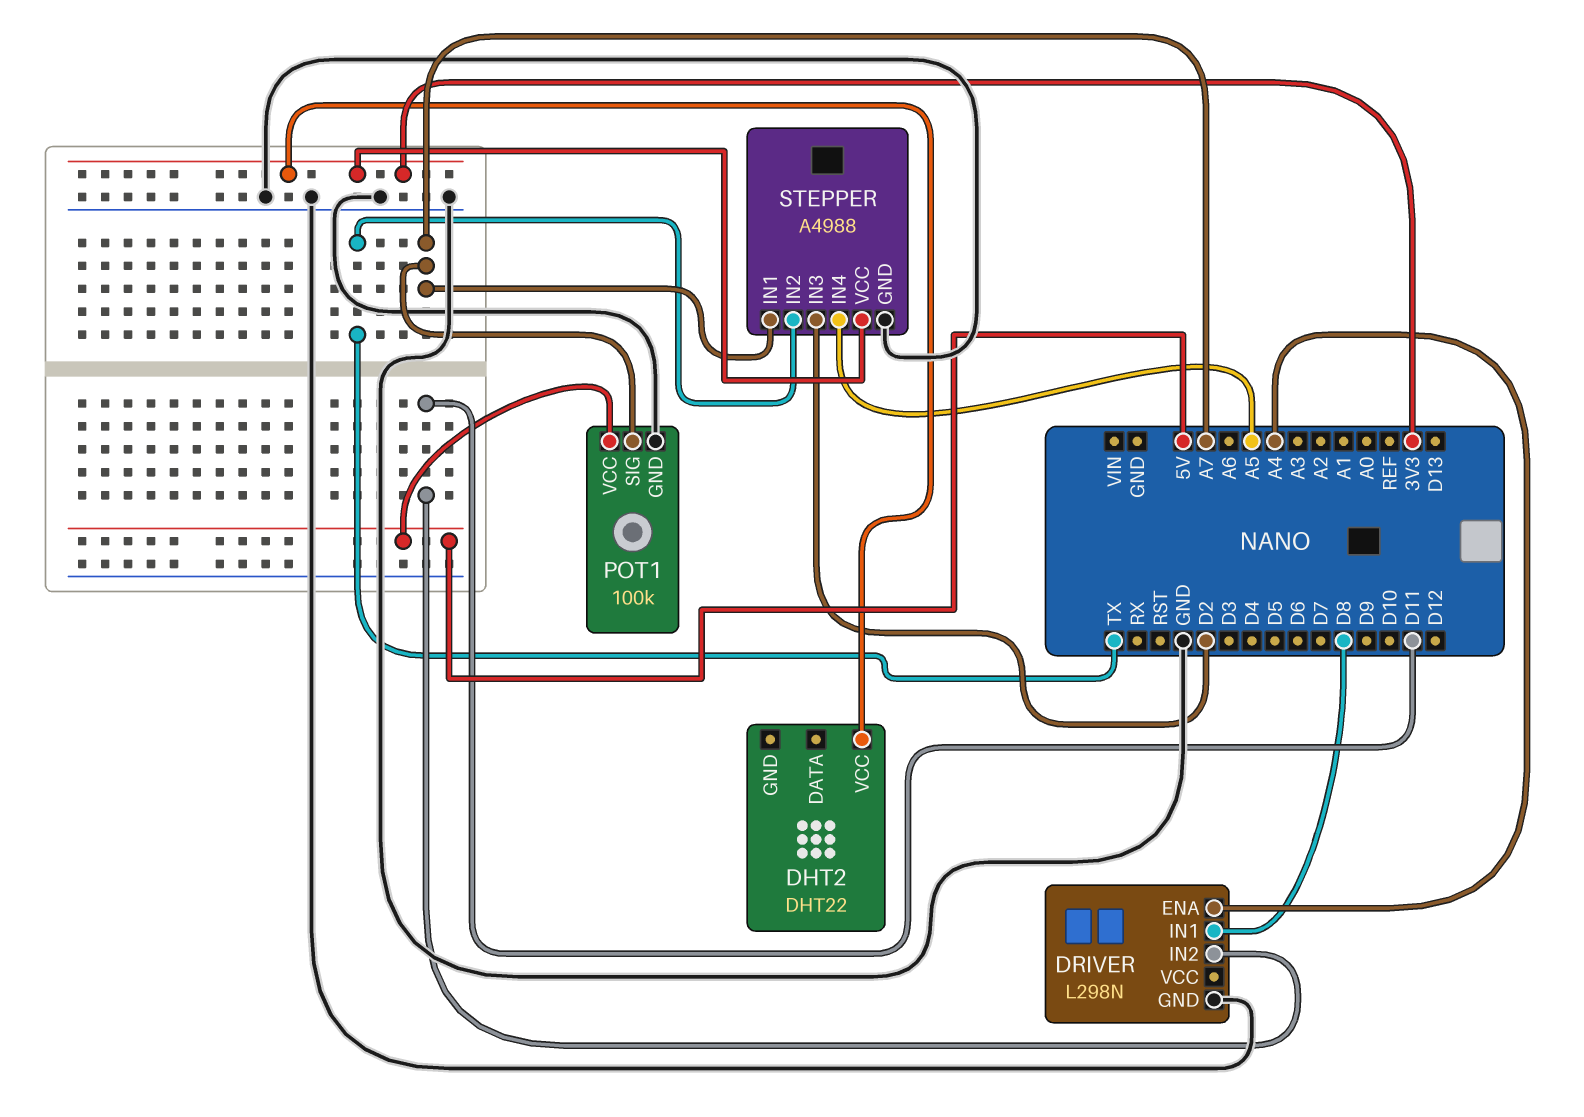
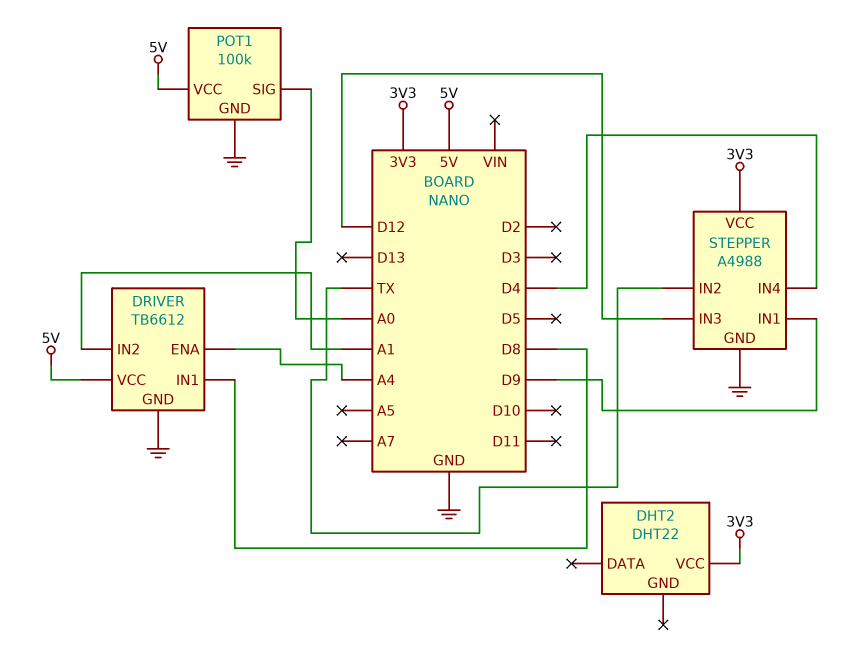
DRIVER: L298N -> TB6612
DRIVER pin IN2: D11 -> A1
DRIVER pin VCC: none -> 5V
POT1 pin SIG: A7 -> A0
STEPPER pin IN1: A7 -> D9
STEPPER pin IN3: D2 -> D12
STEPPER pin IN4: A5 -> D4

